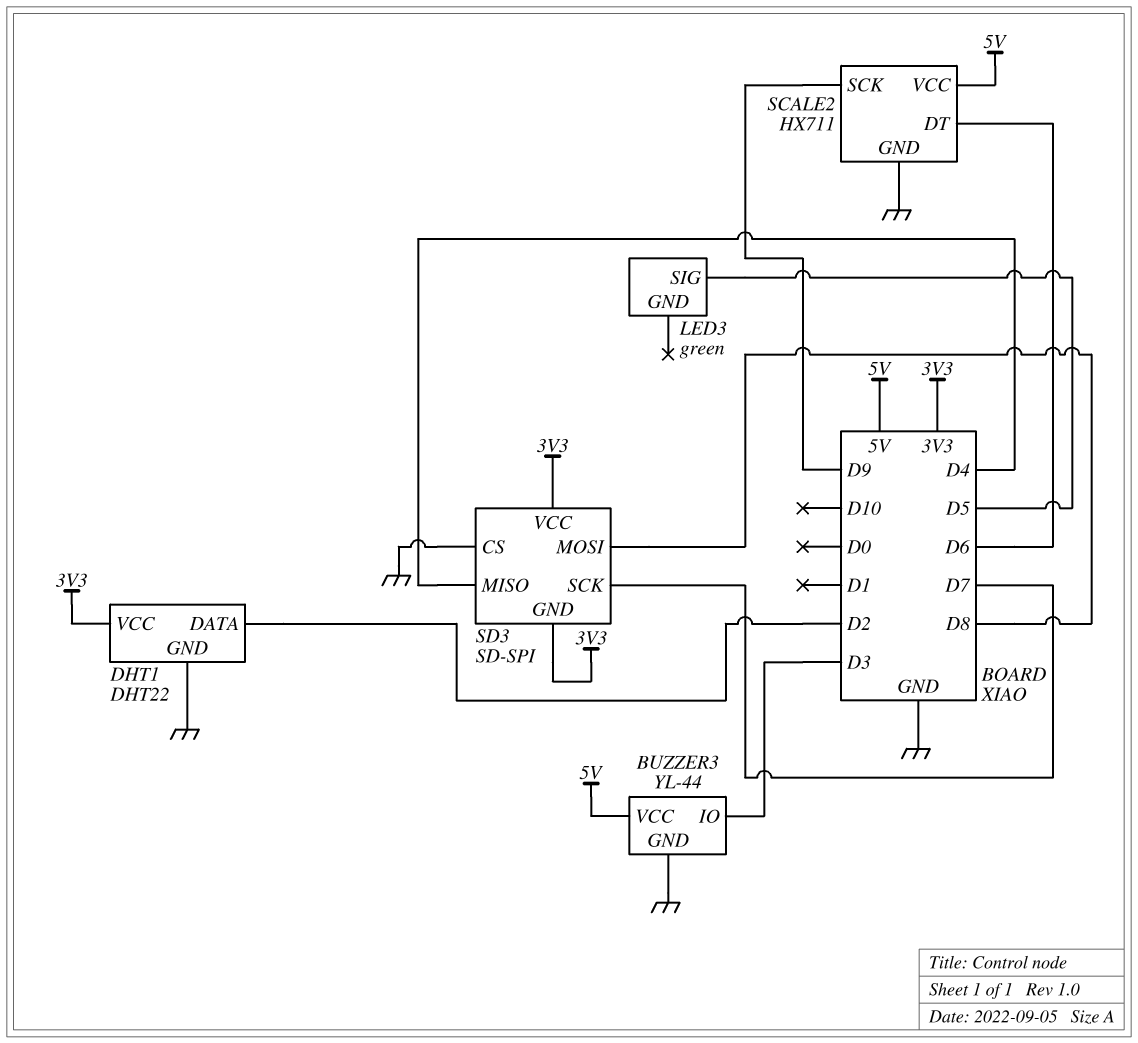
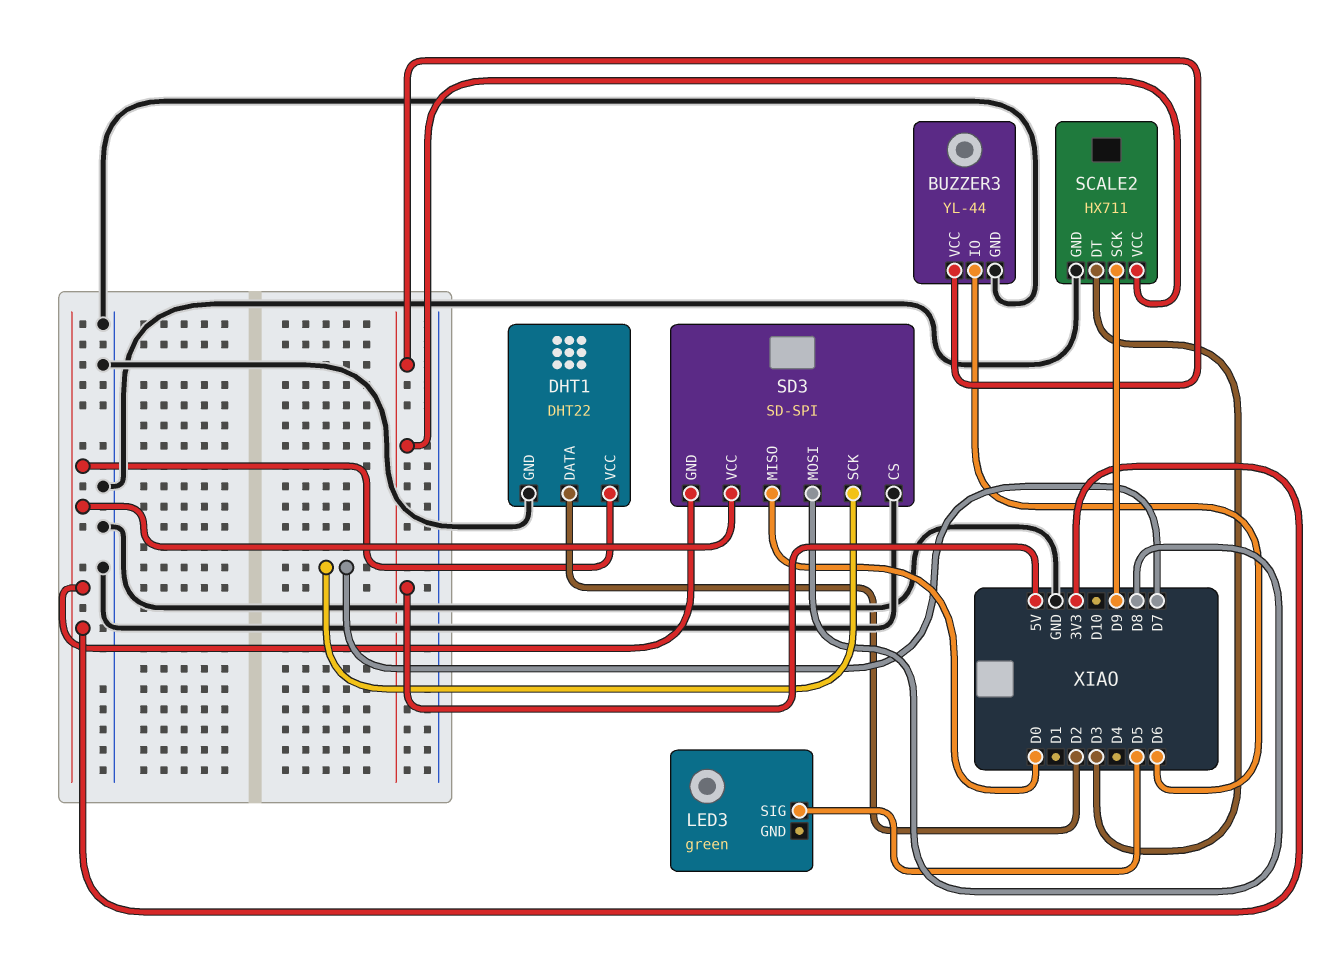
BUZZER3 pin IO: D3 -> D6
SCALE2 pin DT: D6 -> D3
SD3 pin MISO: D4 -> D0

